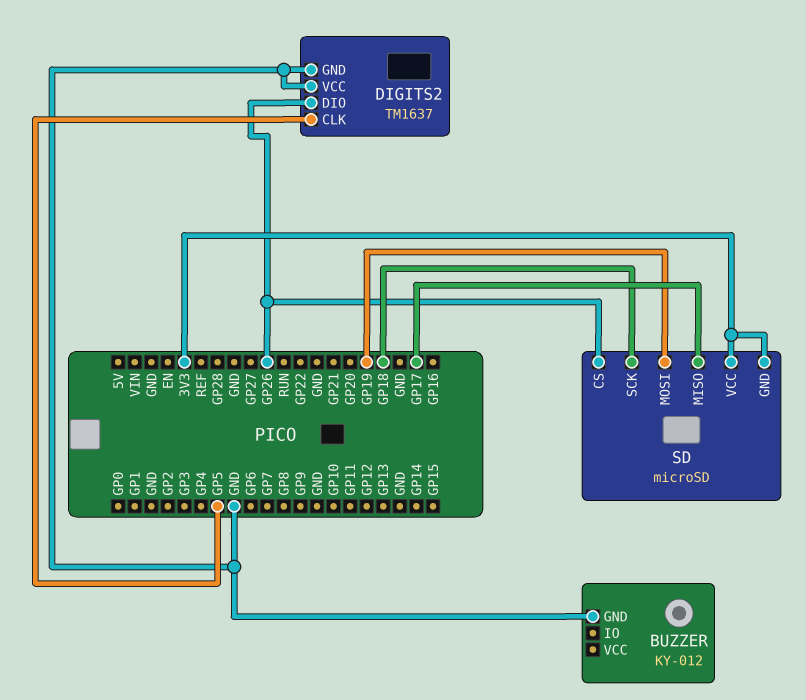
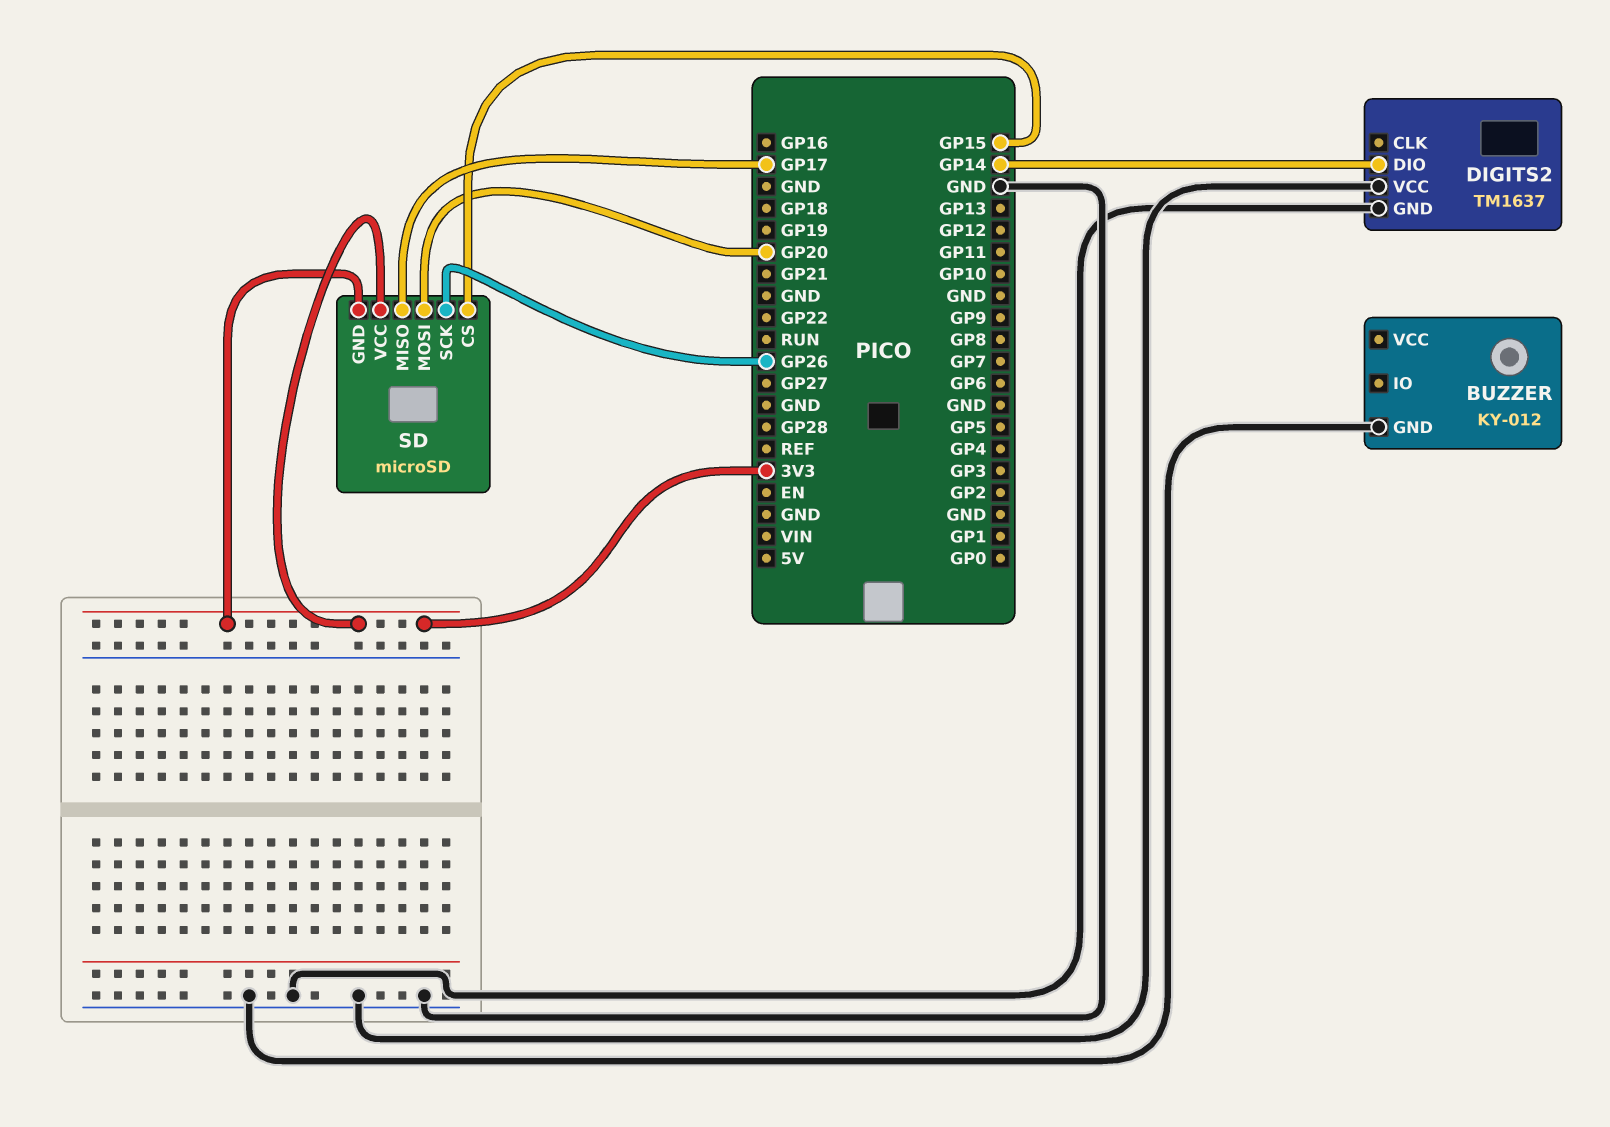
DIGITS2 pin CLK: GP5 -> none
DIGITS2 pin DIO: GP26 -> GP14
SD pin CS: GP26 -> GP15
SD pin MOSI: GP19 -> GP20
SD pin SCK: GP18 -> GP26

